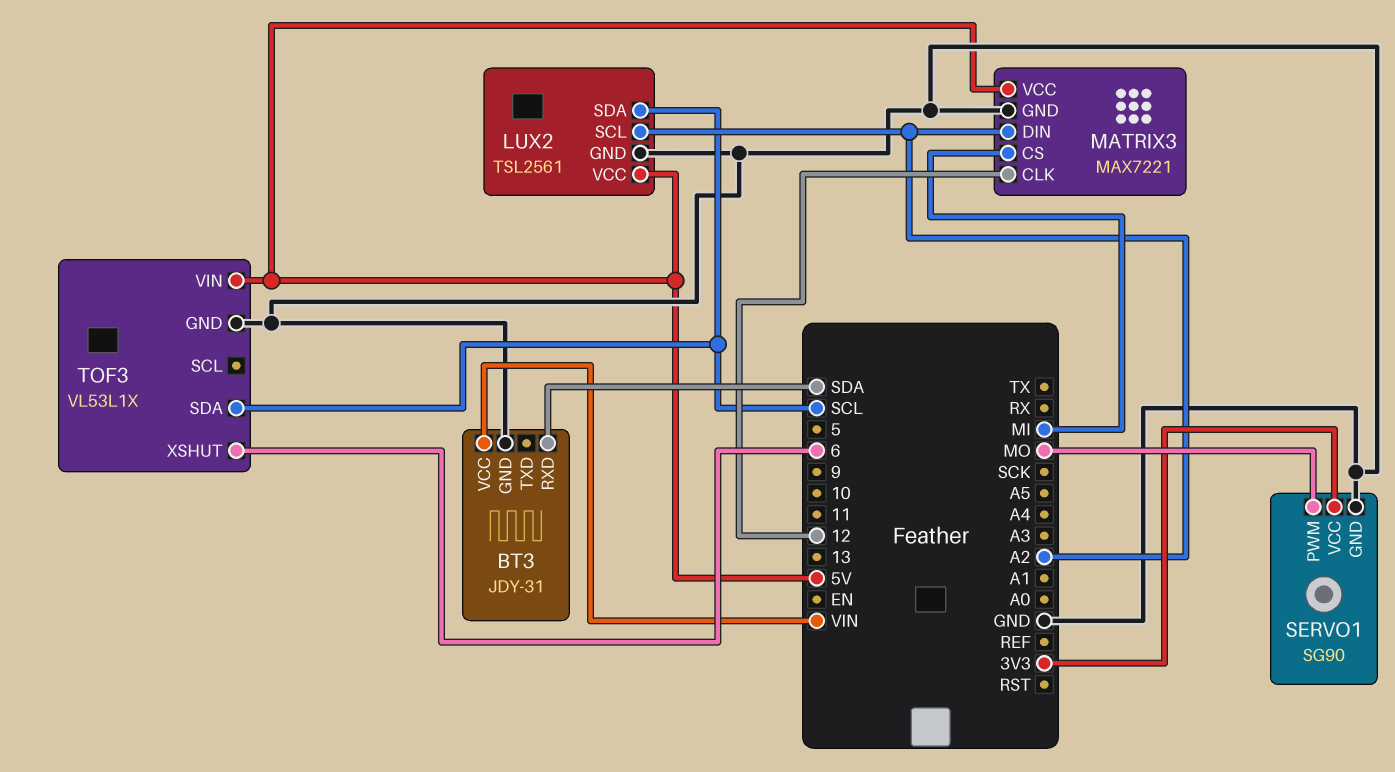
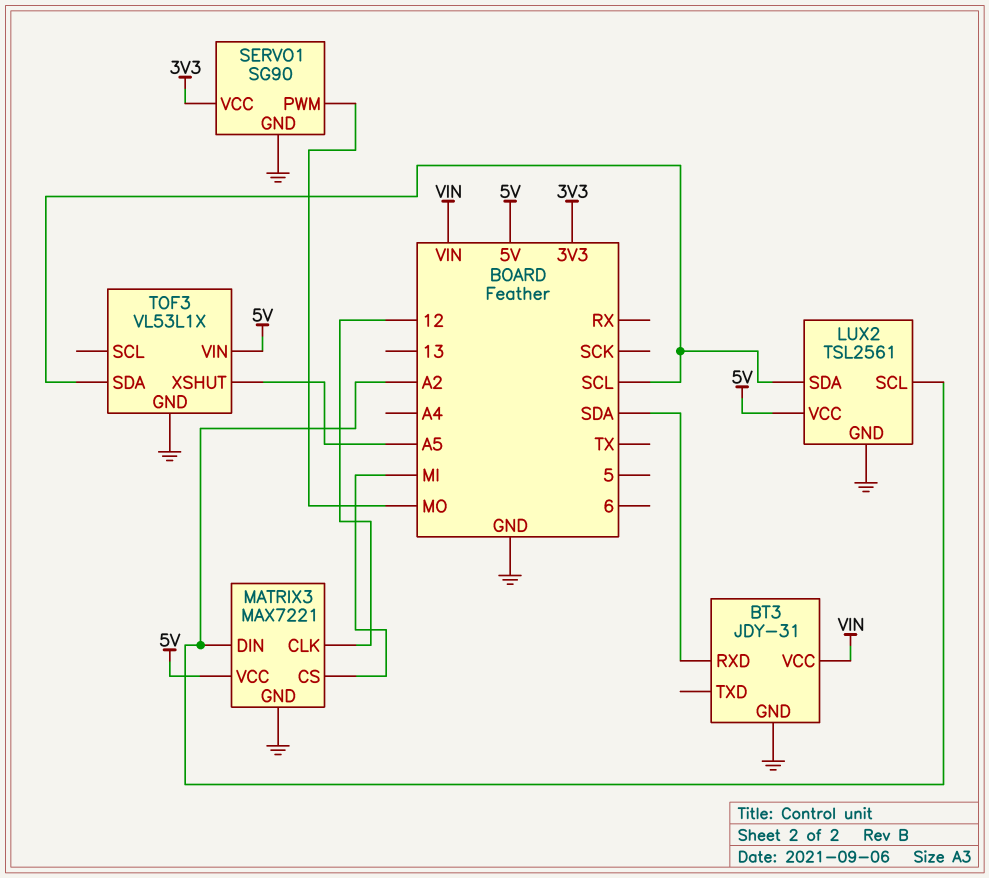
TOF3 pin XSHUT: 6 -> A5

